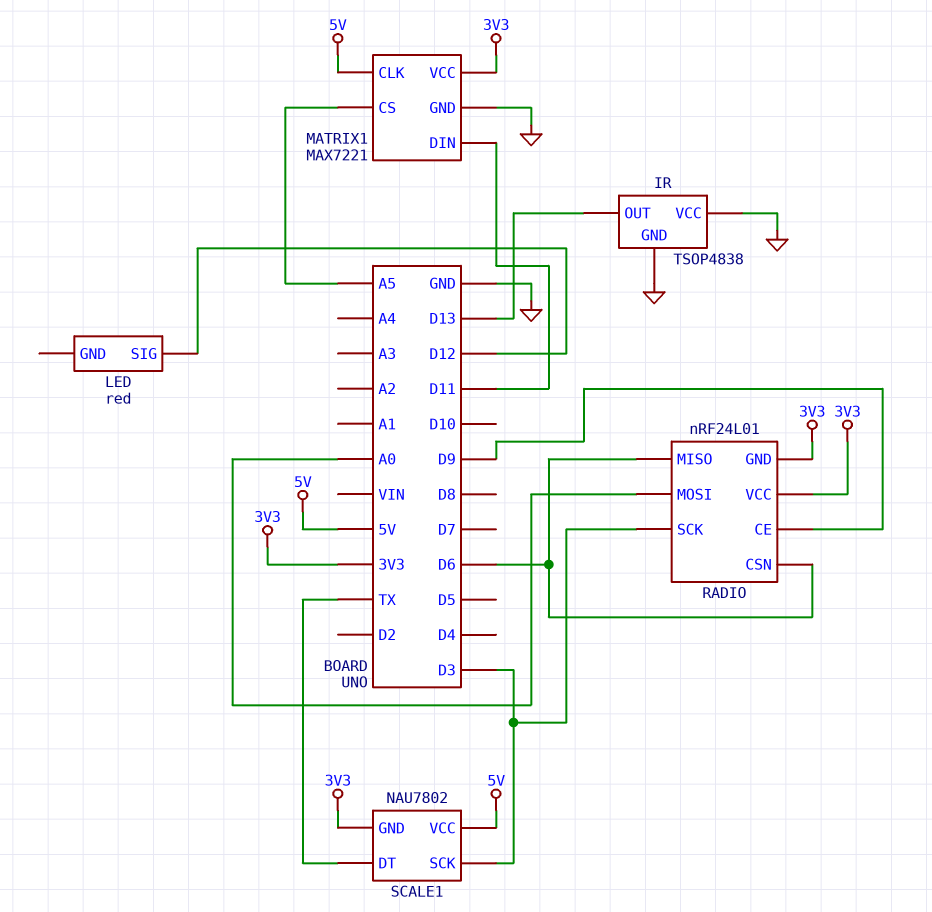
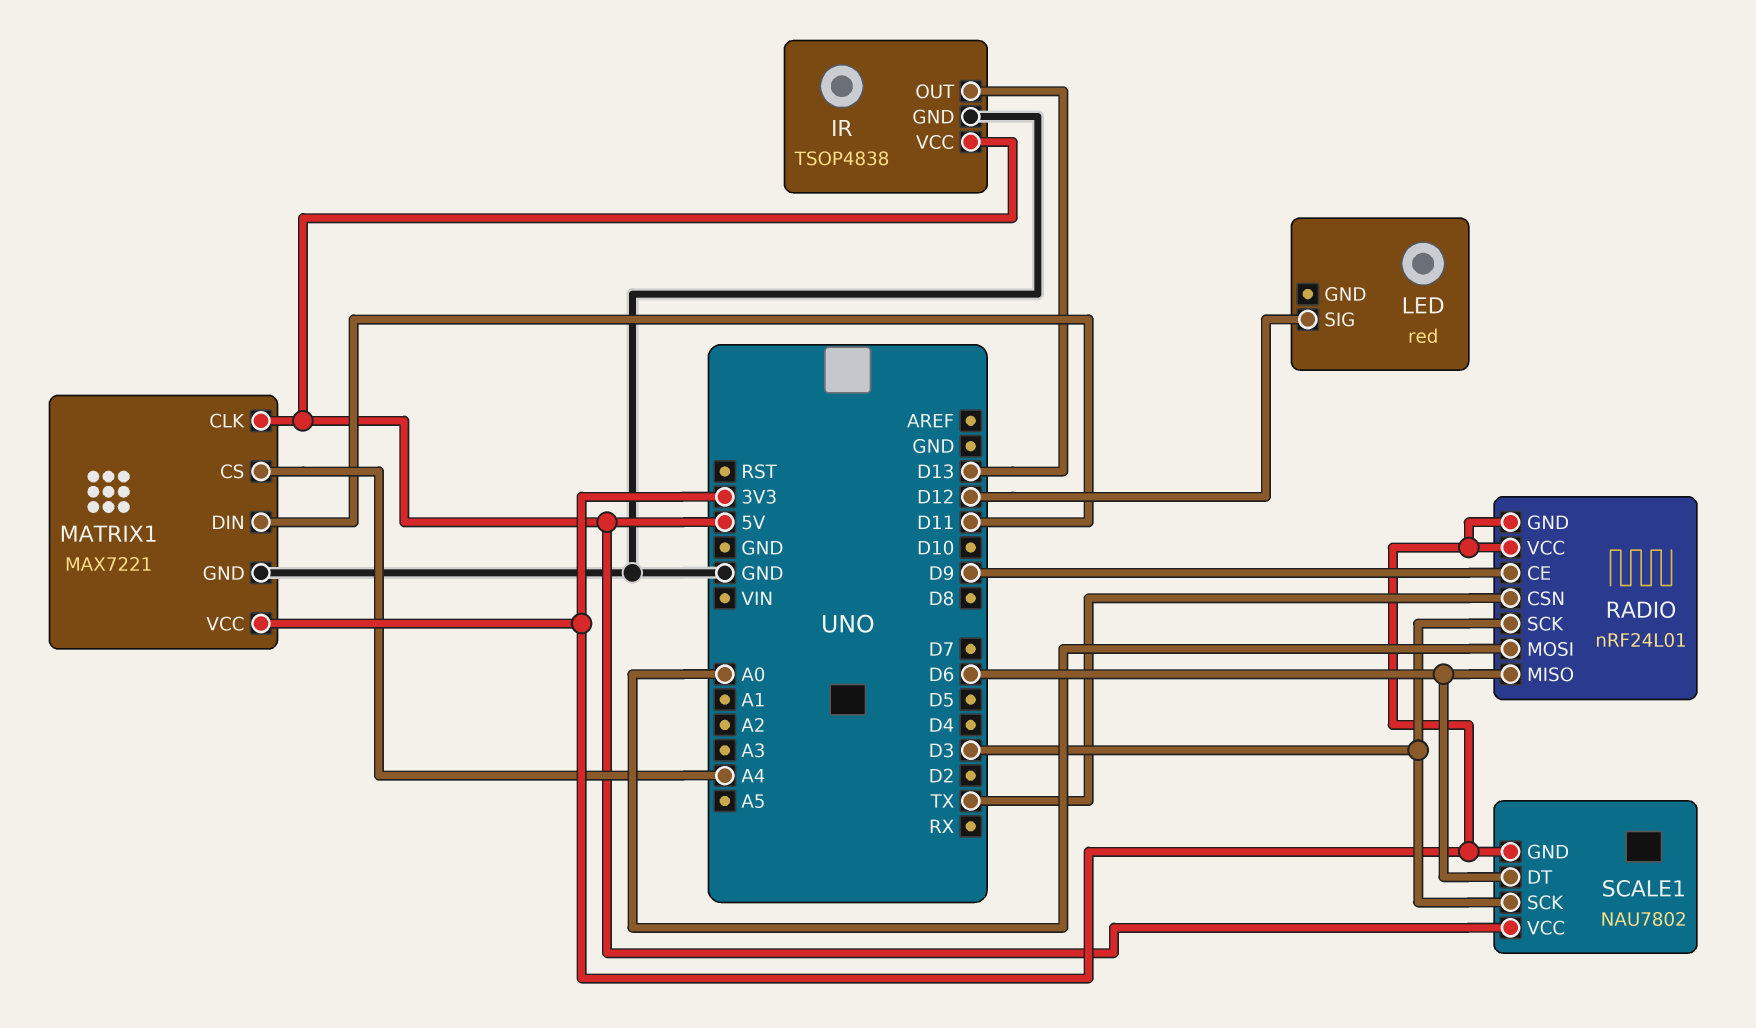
IR pin VCC: GND -> 5V
MATRIX1 pin CS: A5 -> A4
RADIO pin CSN: D6 -> TX
SCALE1 pin DT: TX -> D6

